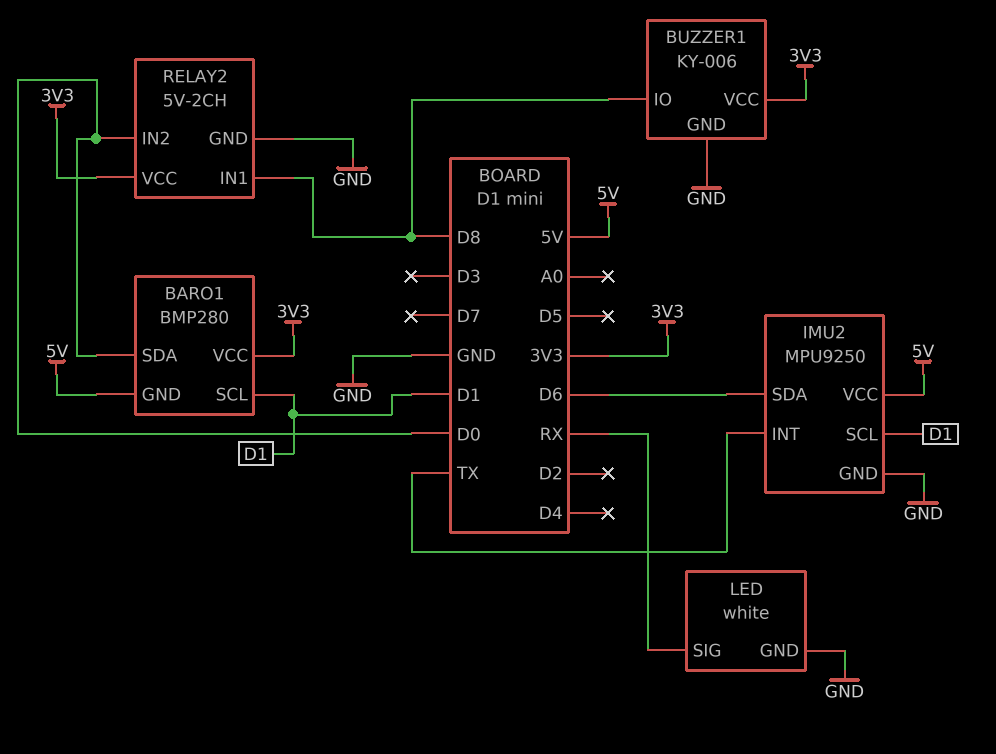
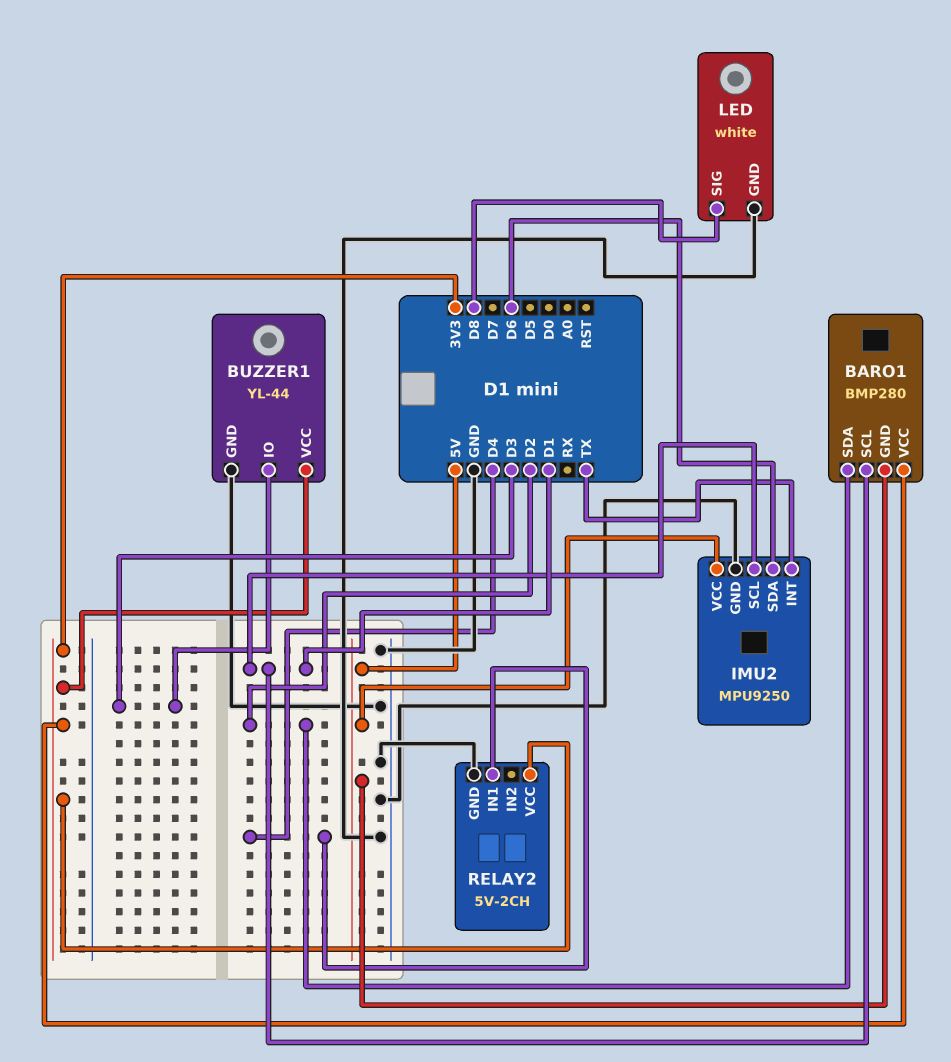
BARO1 pin SDA: D0 -> D2
BUZZER1: KY-006 -> YL-44
BUZZER1 pin IO: D8 -> D3
LED pin SIG: RX -> D8
RELAY2 pin IN1: D8 -> D4
RELAY2 pin IN2: D0 -> none

